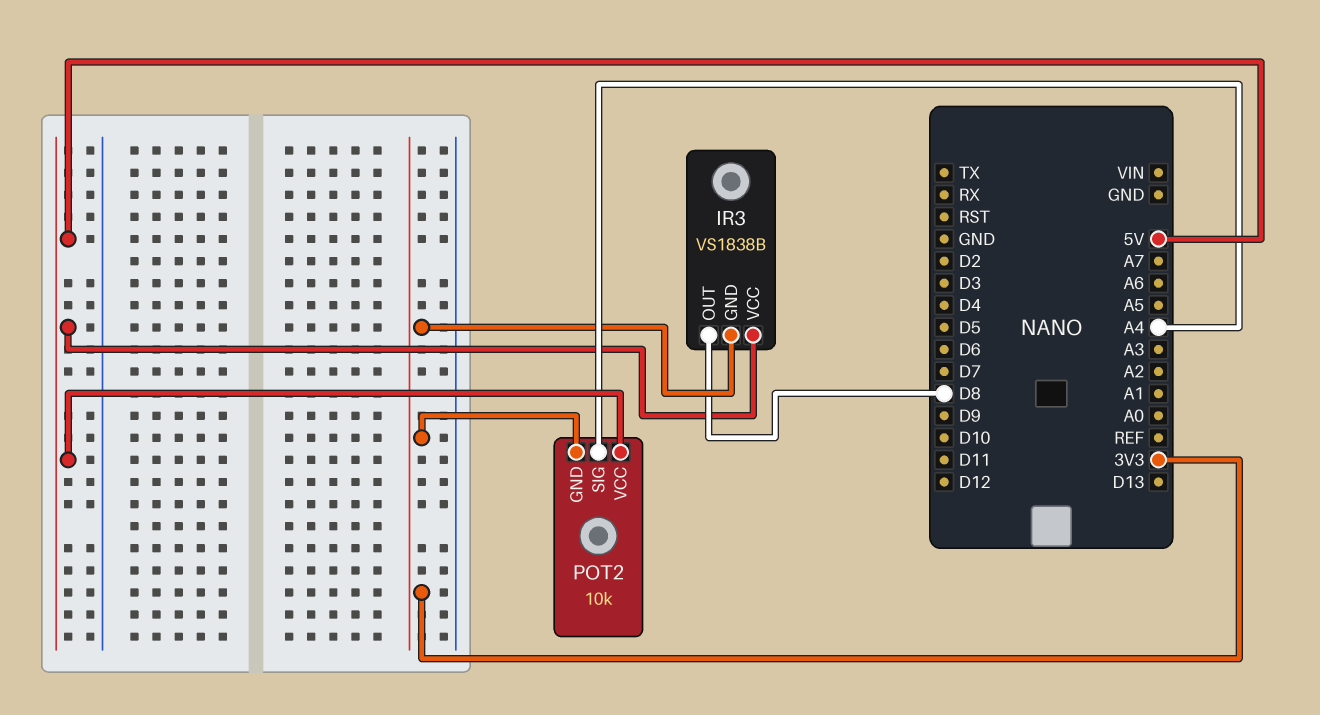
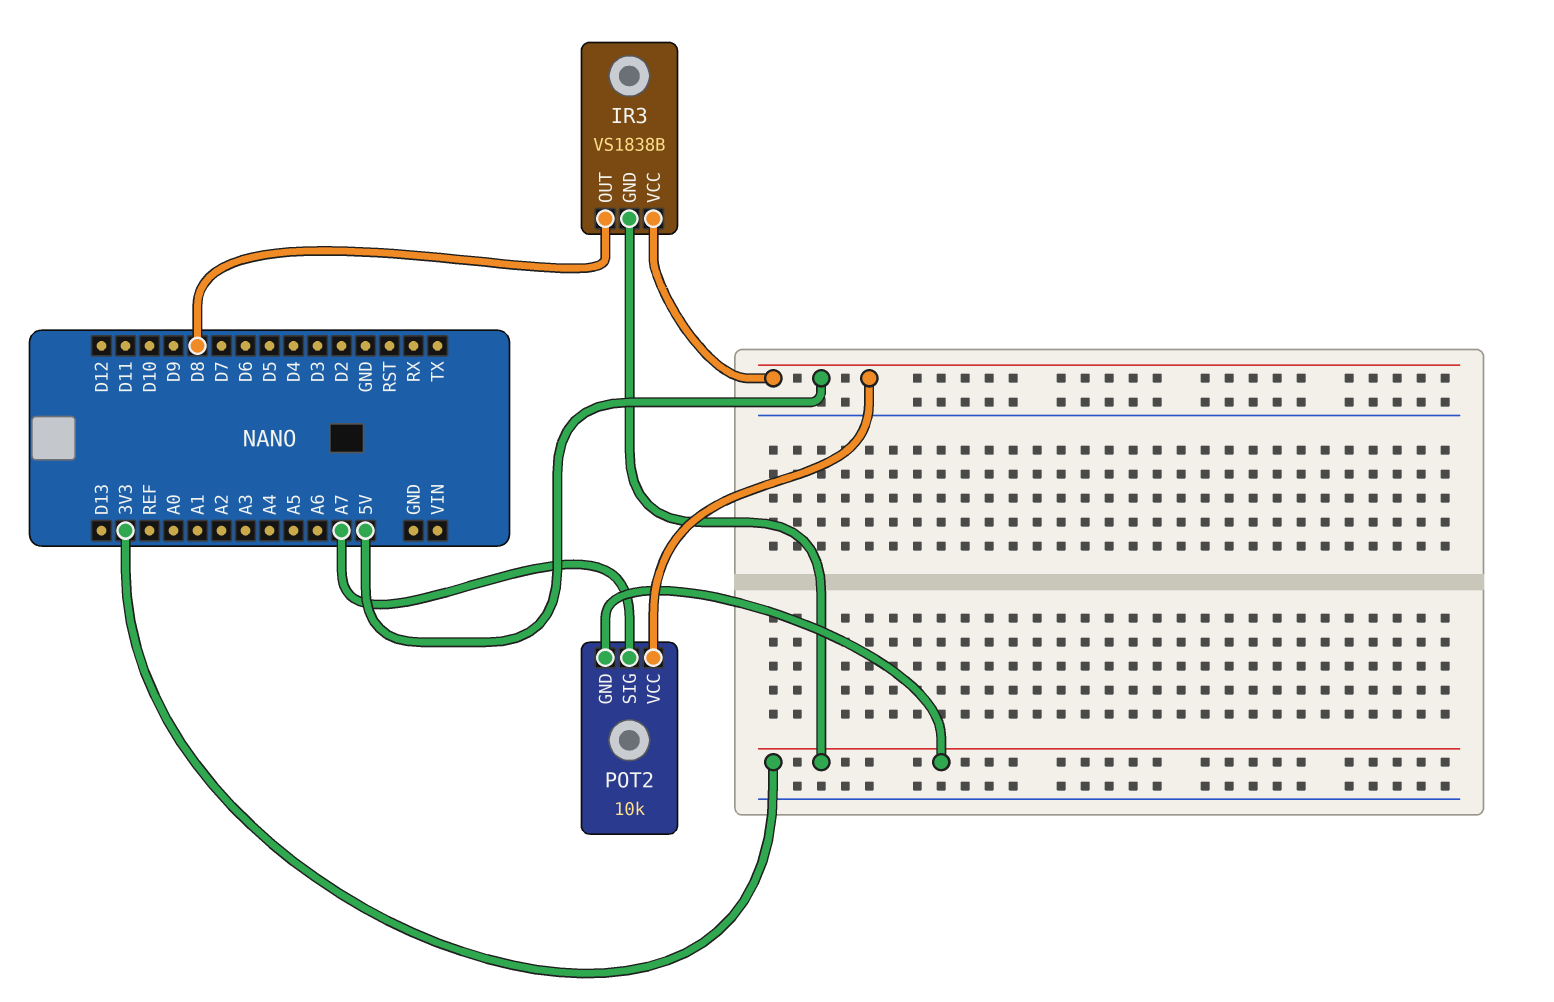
POT2 pin SIG: A4 -> A7

